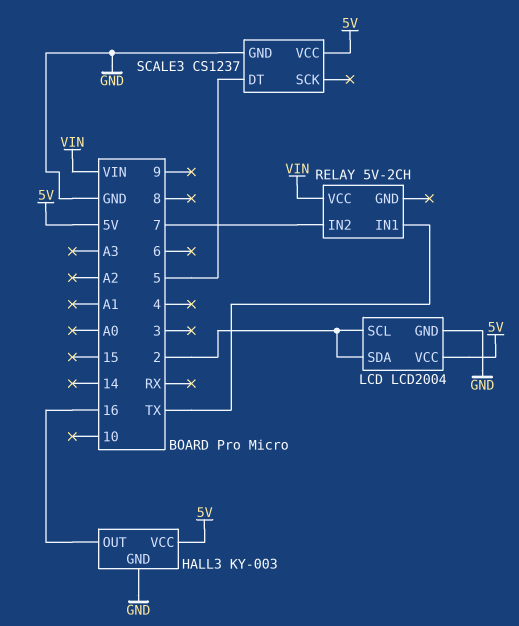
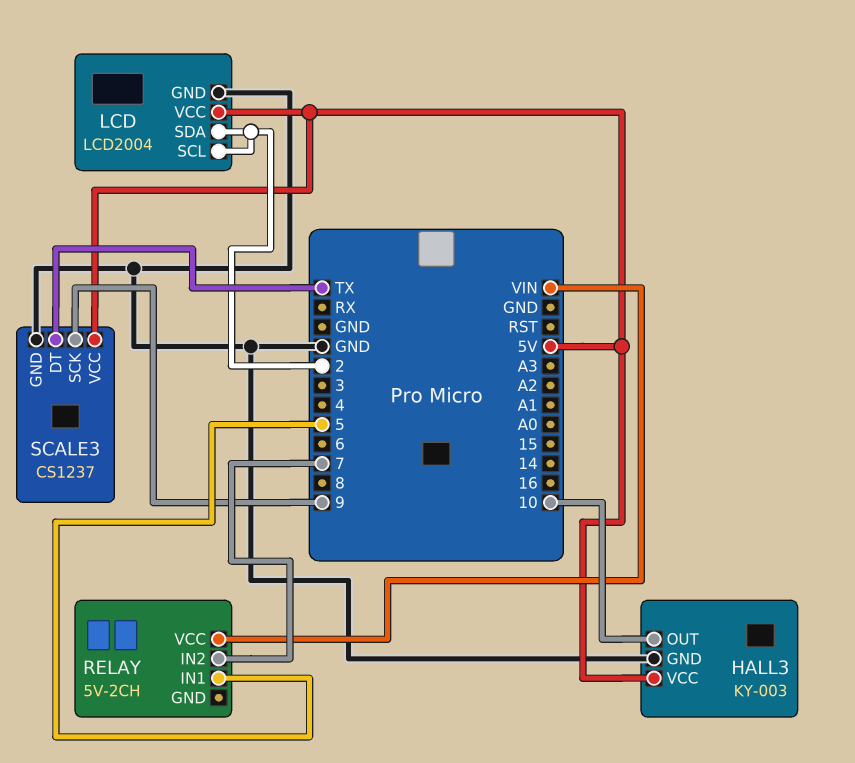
HALL3 pin OUT: 16 -> 10
RELAY pin IN1: TX -> 5
SCALE3 pin DT: 5 -> TX
SCALE3 pin SCK: none -> 9

